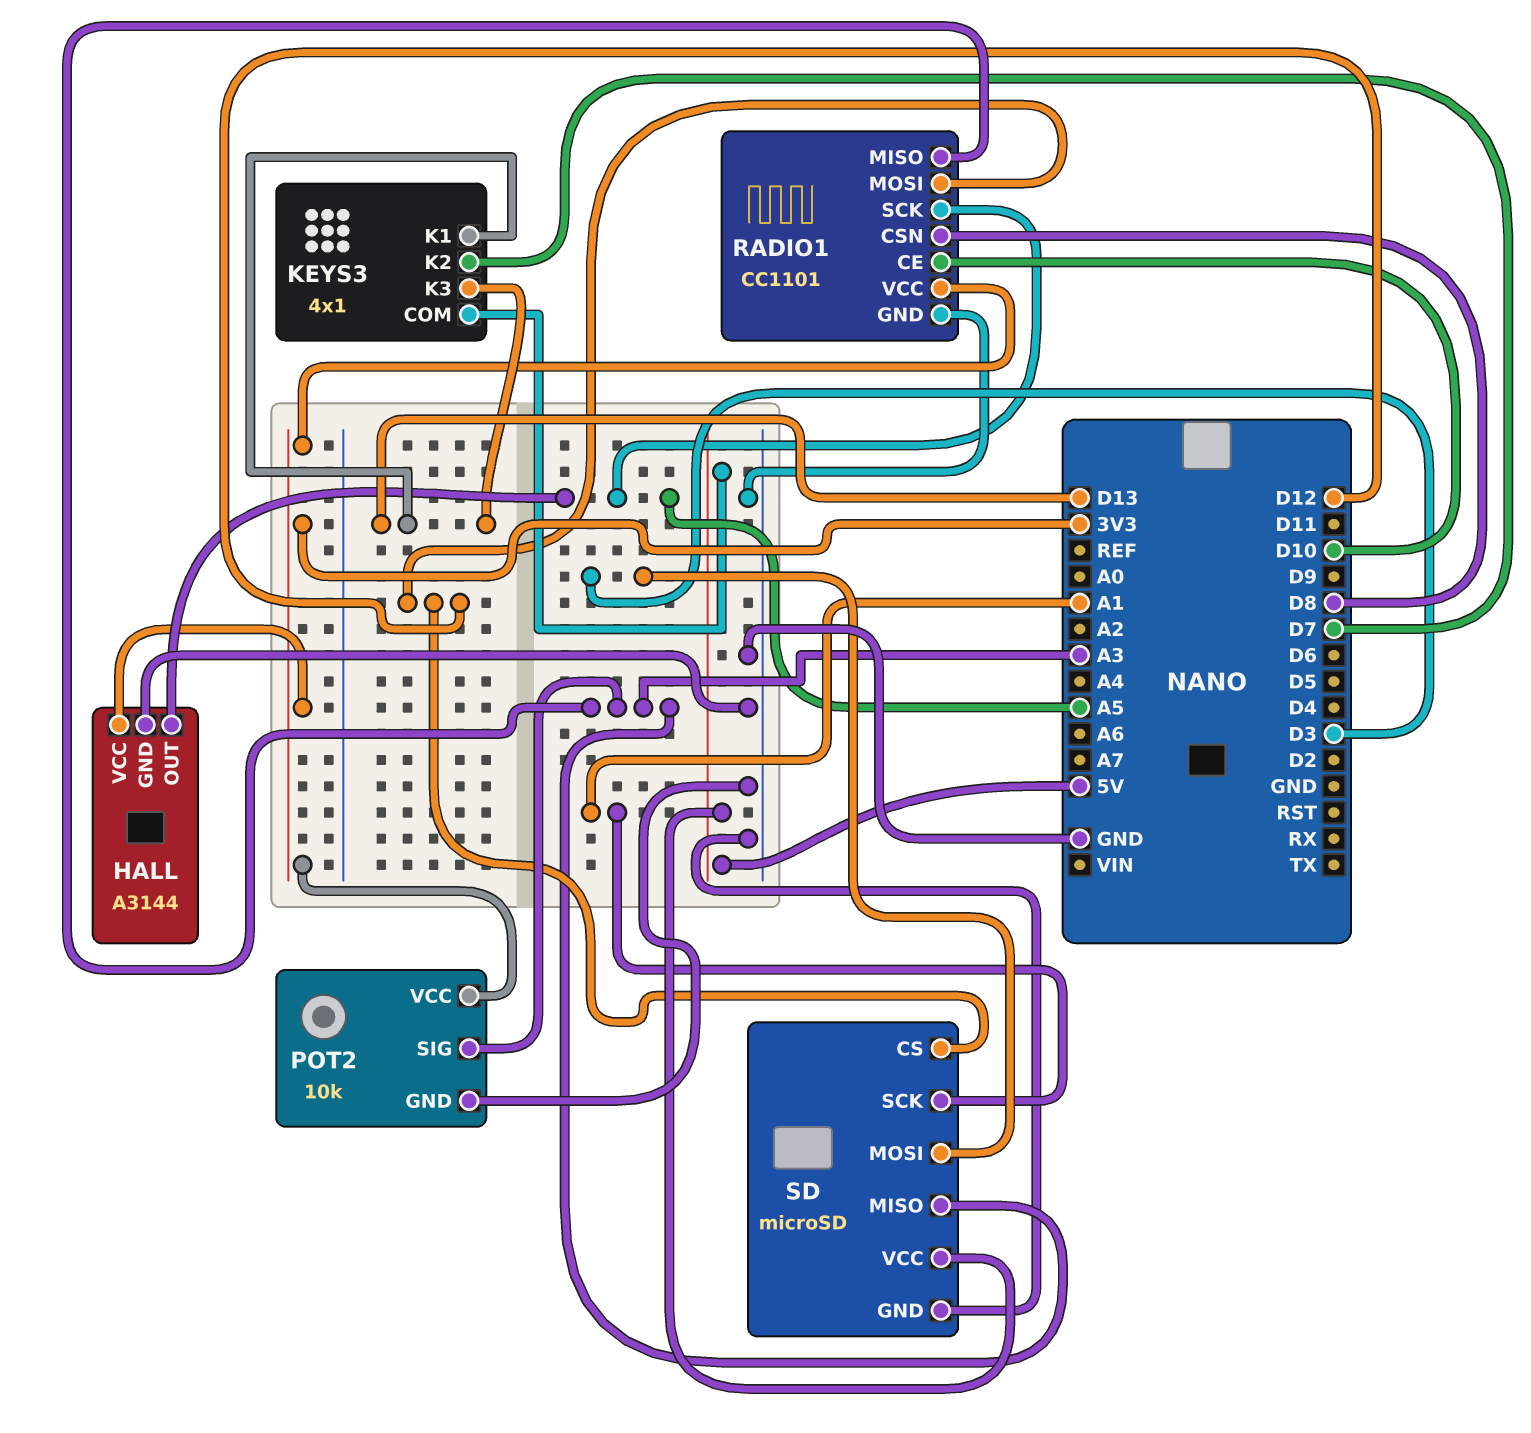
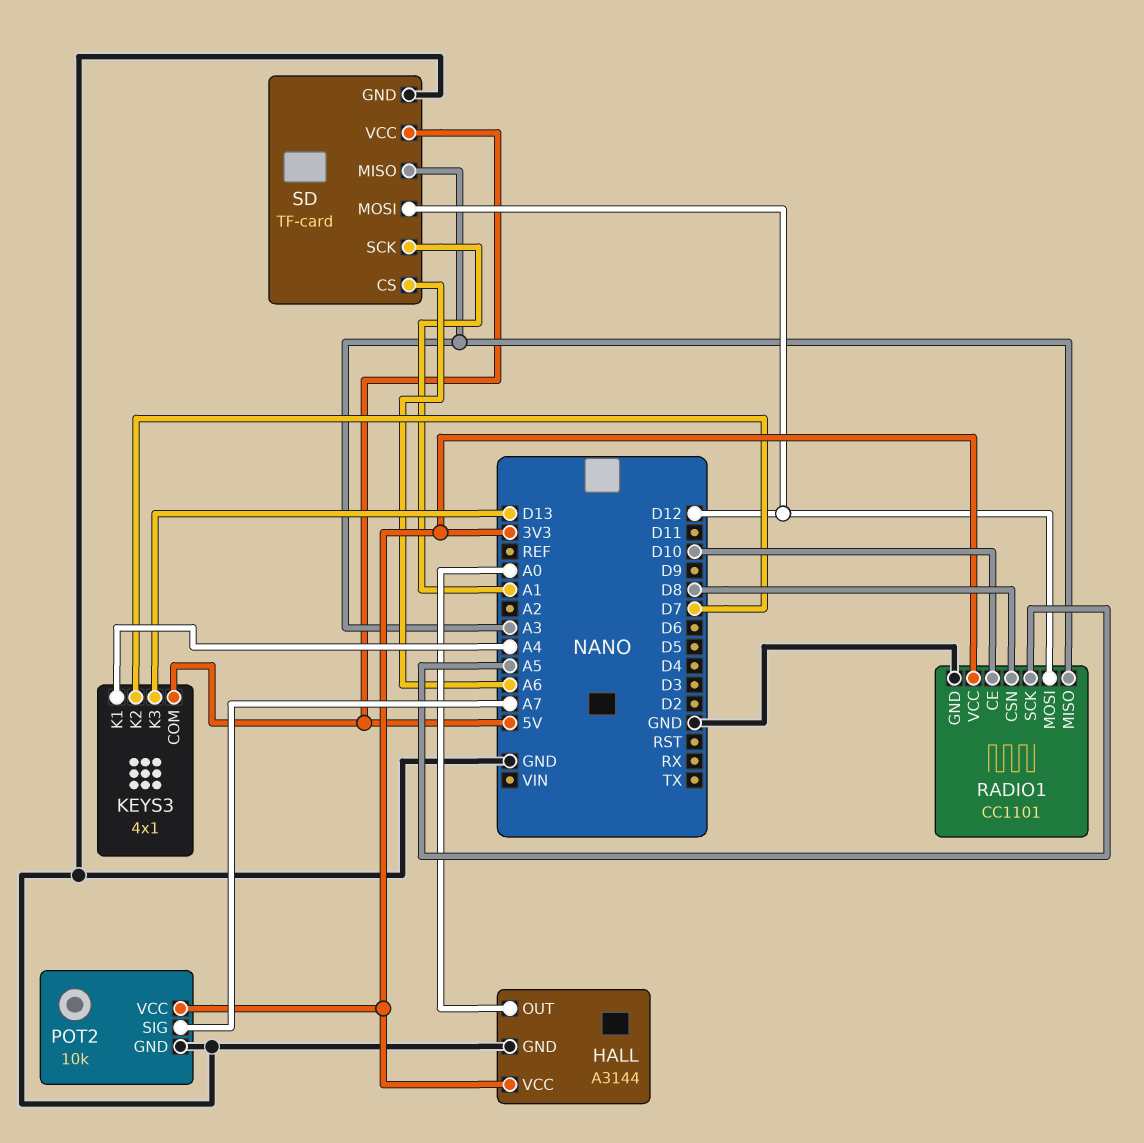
HALL pin OUT: A5 -> A0
KEYS3 pin K1: D13 -> A4
POT2 pin SIG: A3 -> A7
SD: microSD -> TF-card
SD pin CS: D12 -> A6
SD pin MOSI: D3 -> D12

